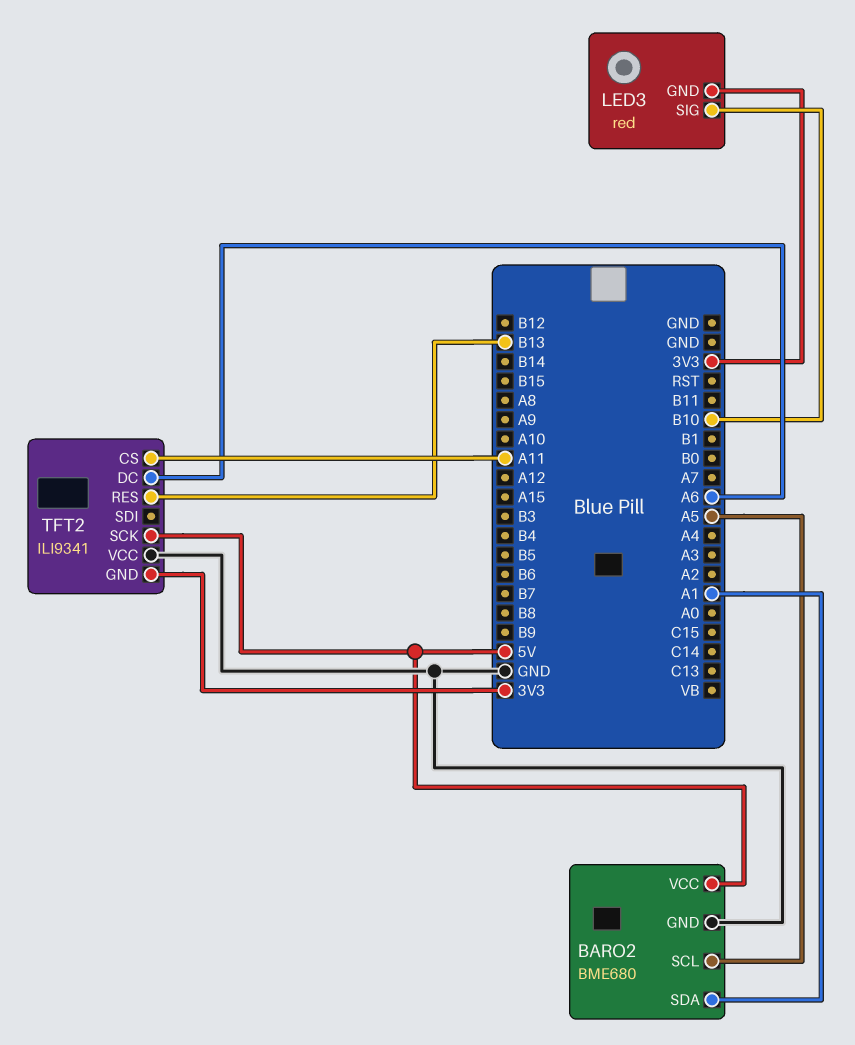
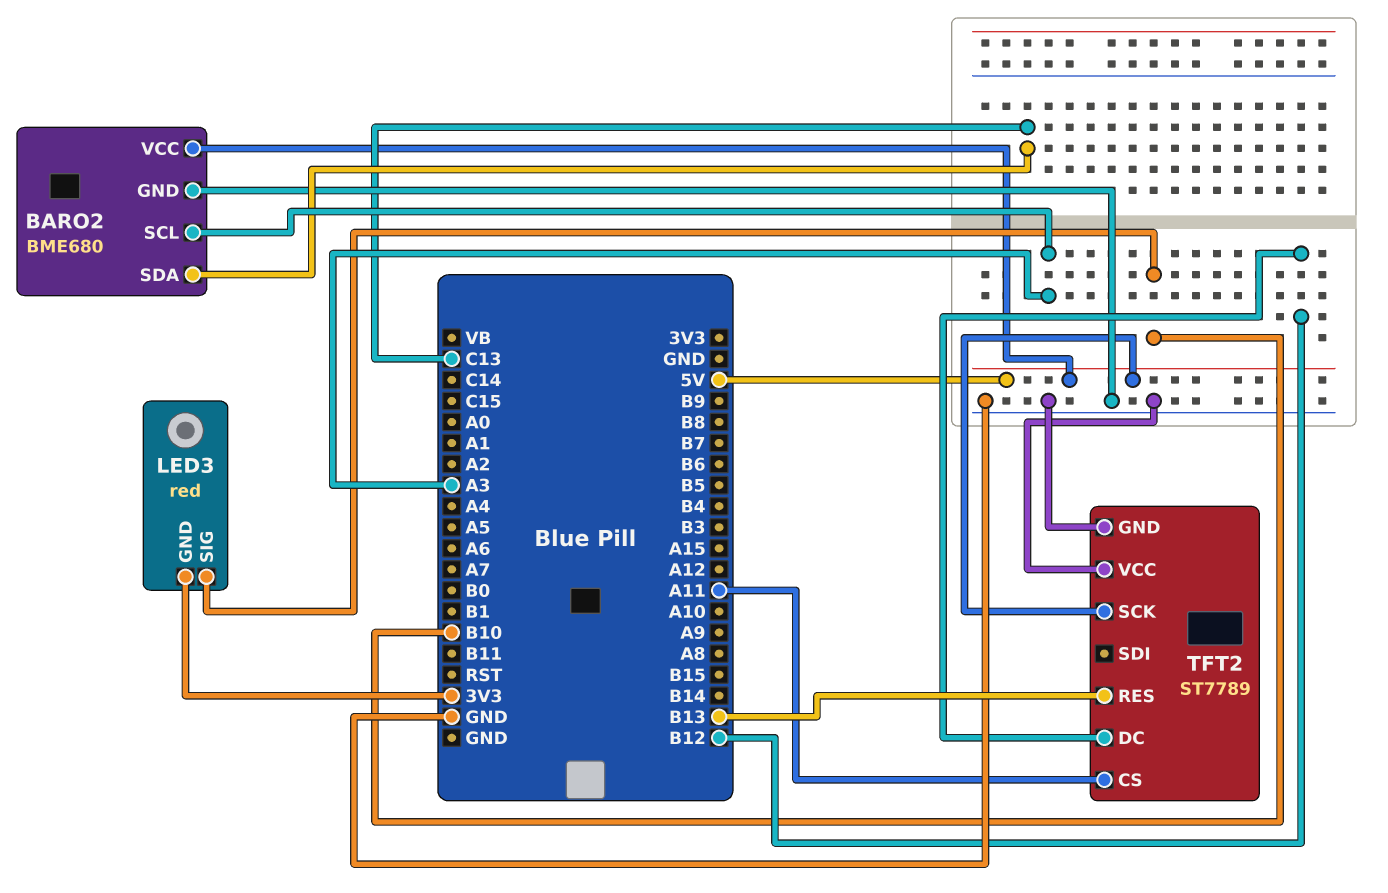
BARO2 pin SCL: A5 -> A3
BARO2 pin SDA: A1 -> C13
TFT2: ILI9341 -> ST7789
TFT2 pin DC: A6 -> B12
TFT2 pin GND: 3V3 -> GND

